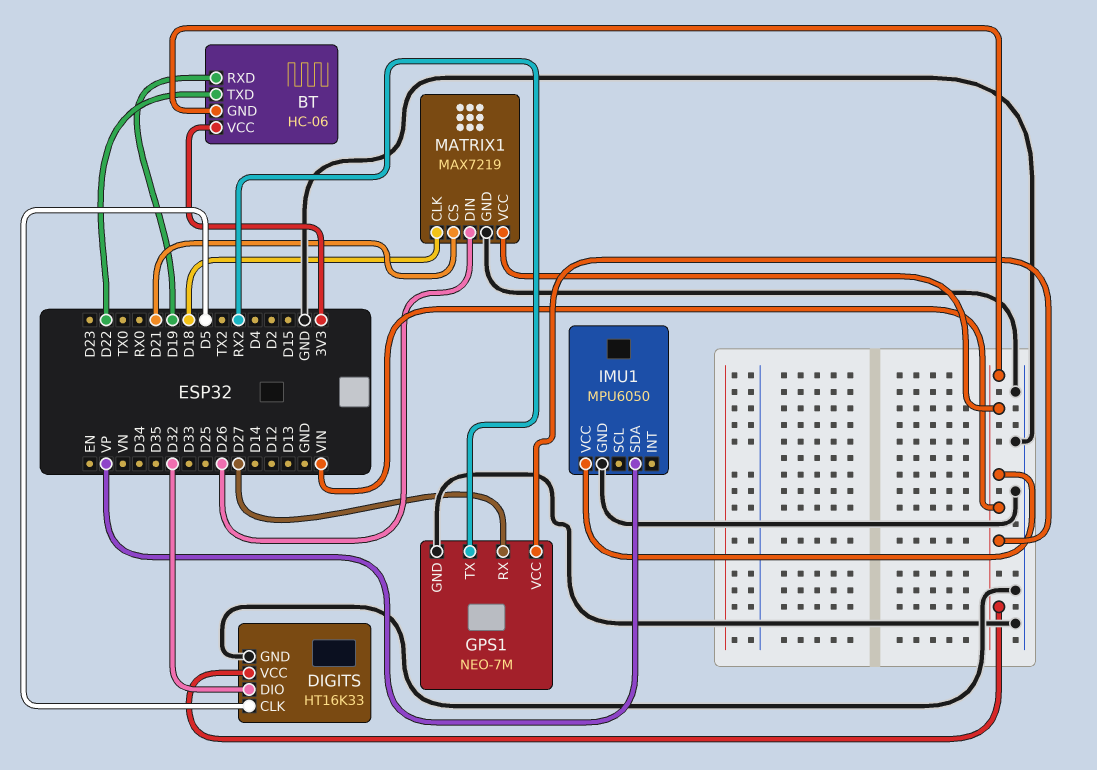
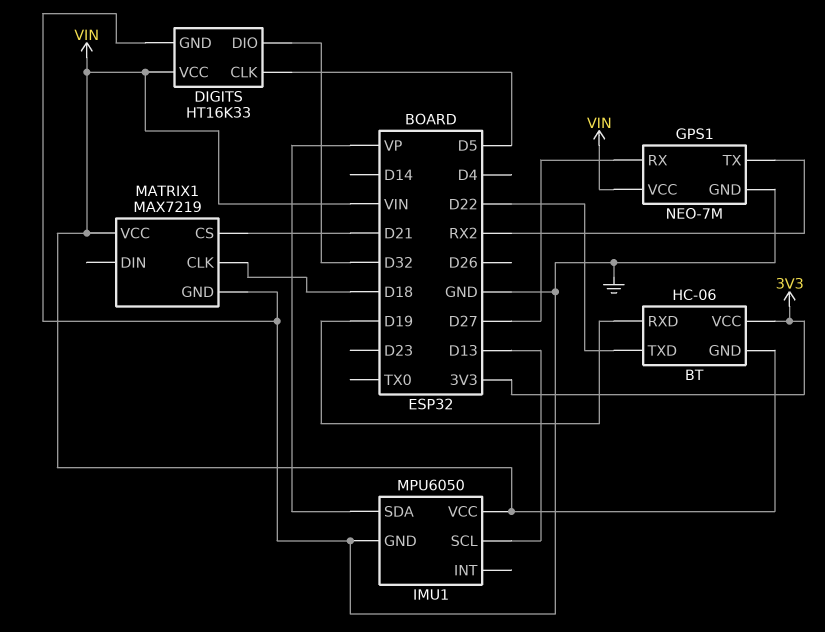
IMU1 pin SCL: none -> D13
MATRIX1 pin DIN: D26 -> none

